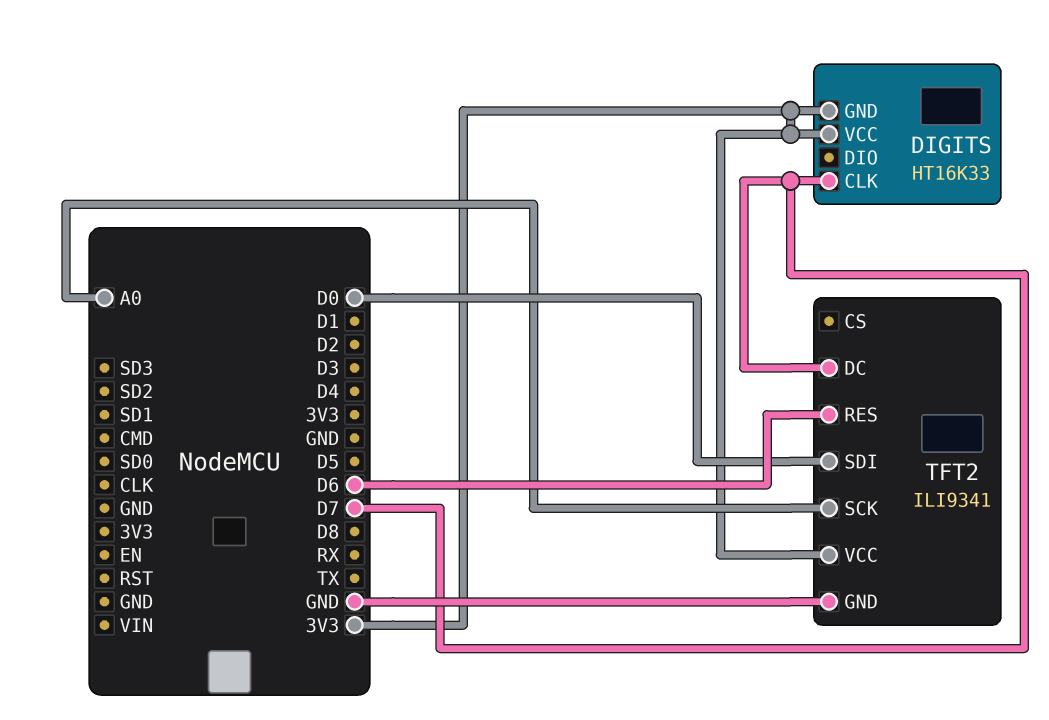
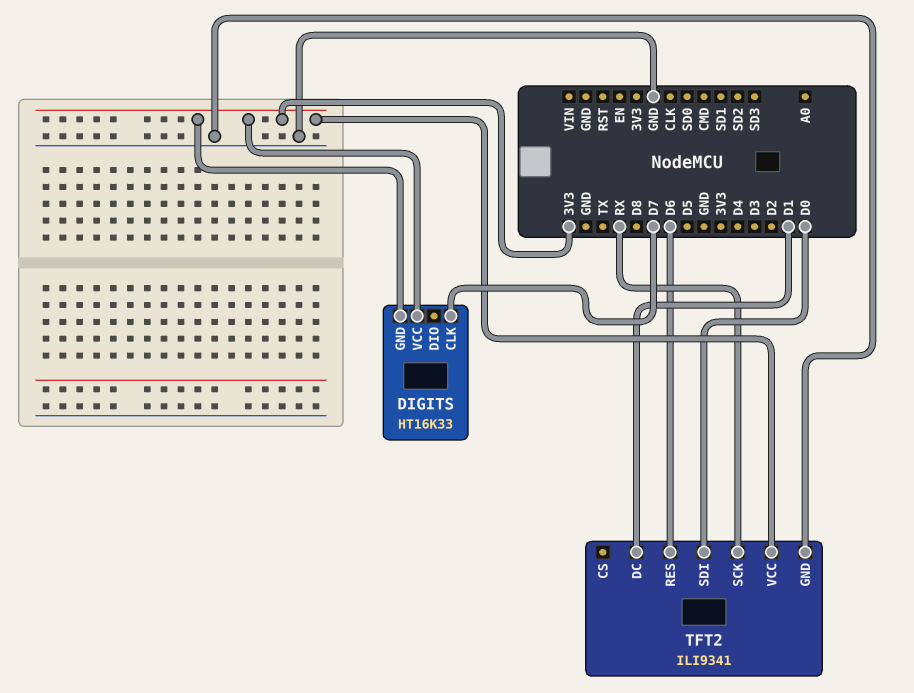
TFT2 pin DC: D7 -> D1
TFT2 pin SCK: A0 -> RX

